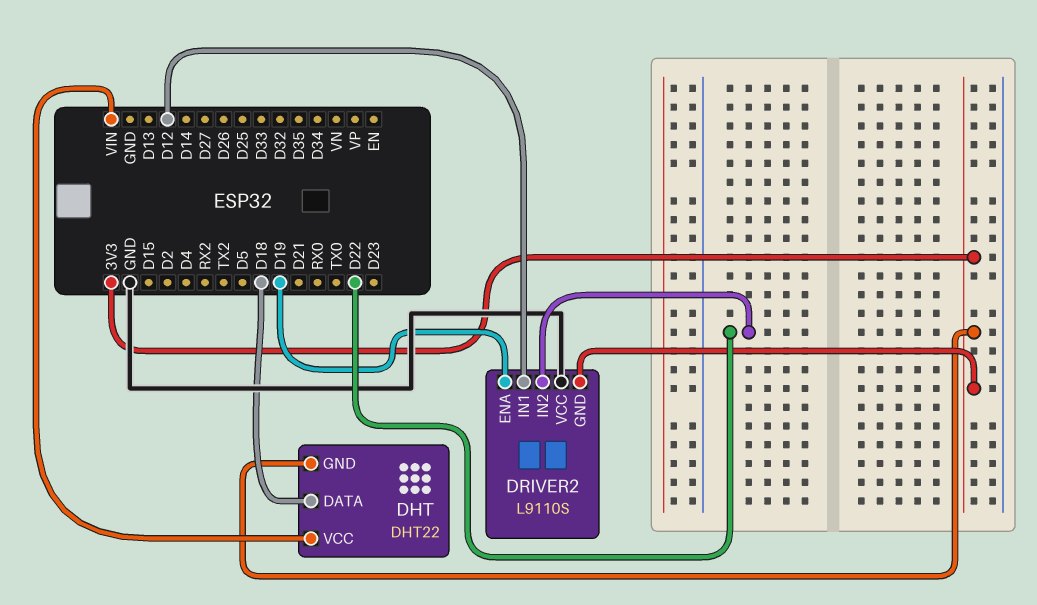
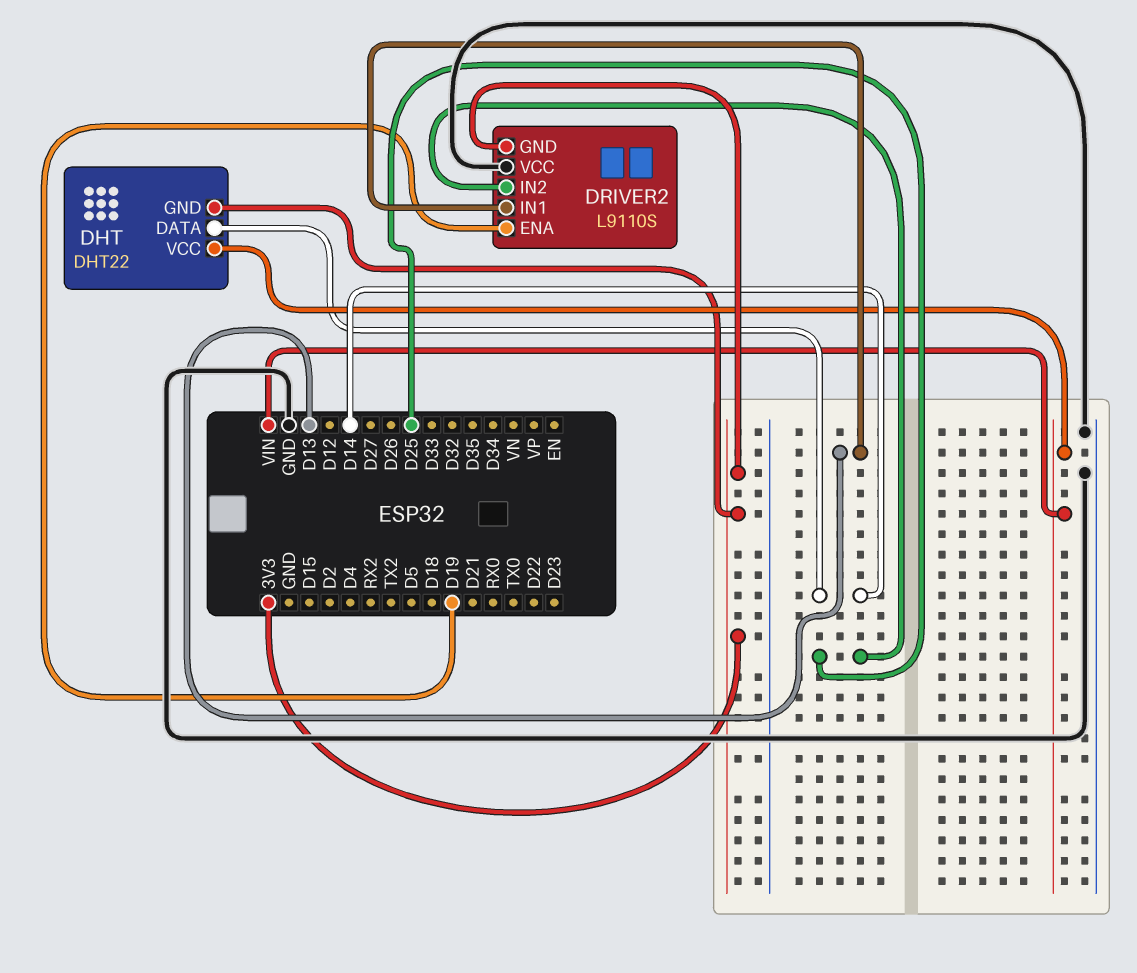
DHT pin DATA: D18 -> D14
DRIVER2 pin IN1: D12 -> D13
DRIVER2 pin IN2: D22 -> D25

